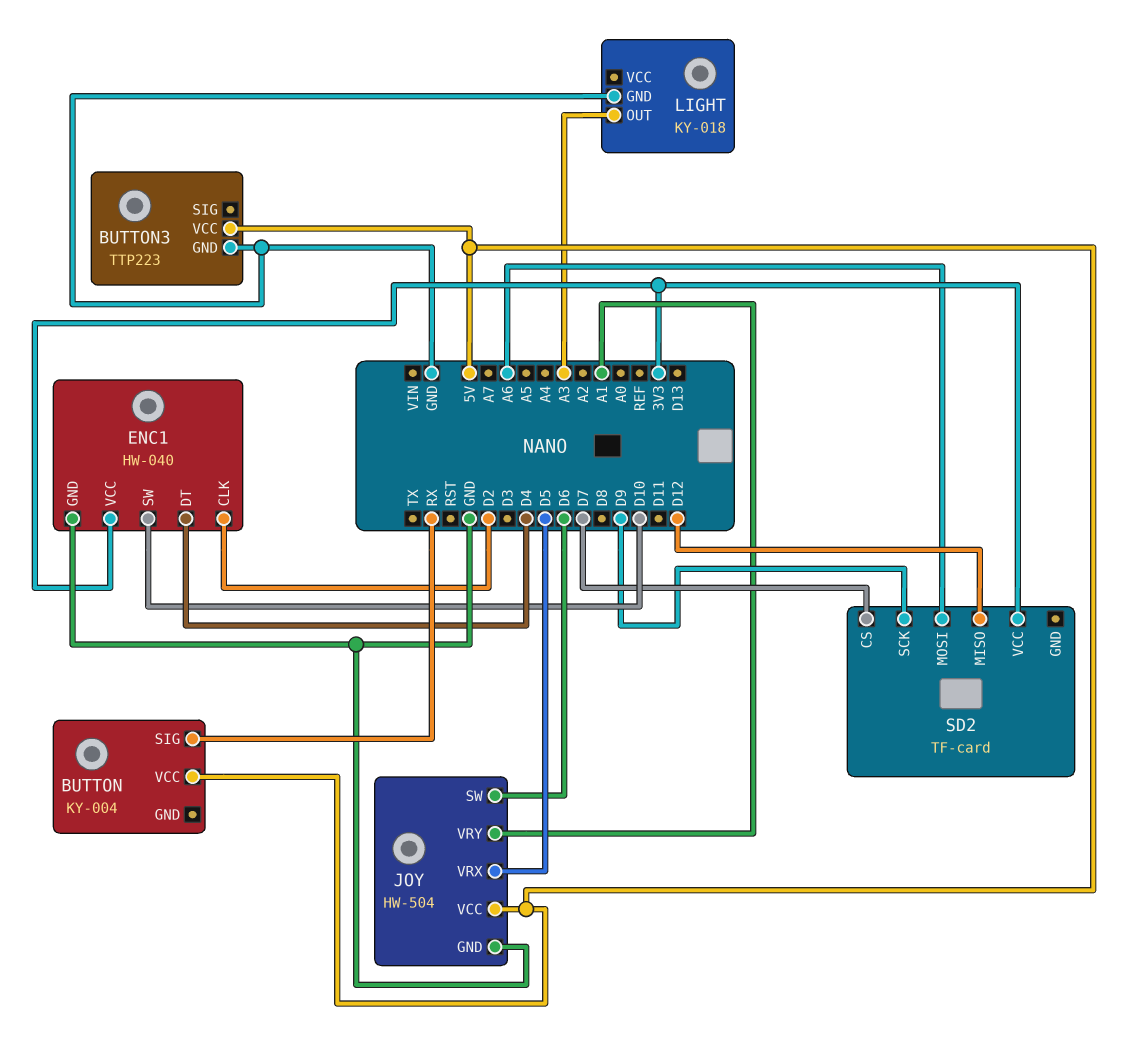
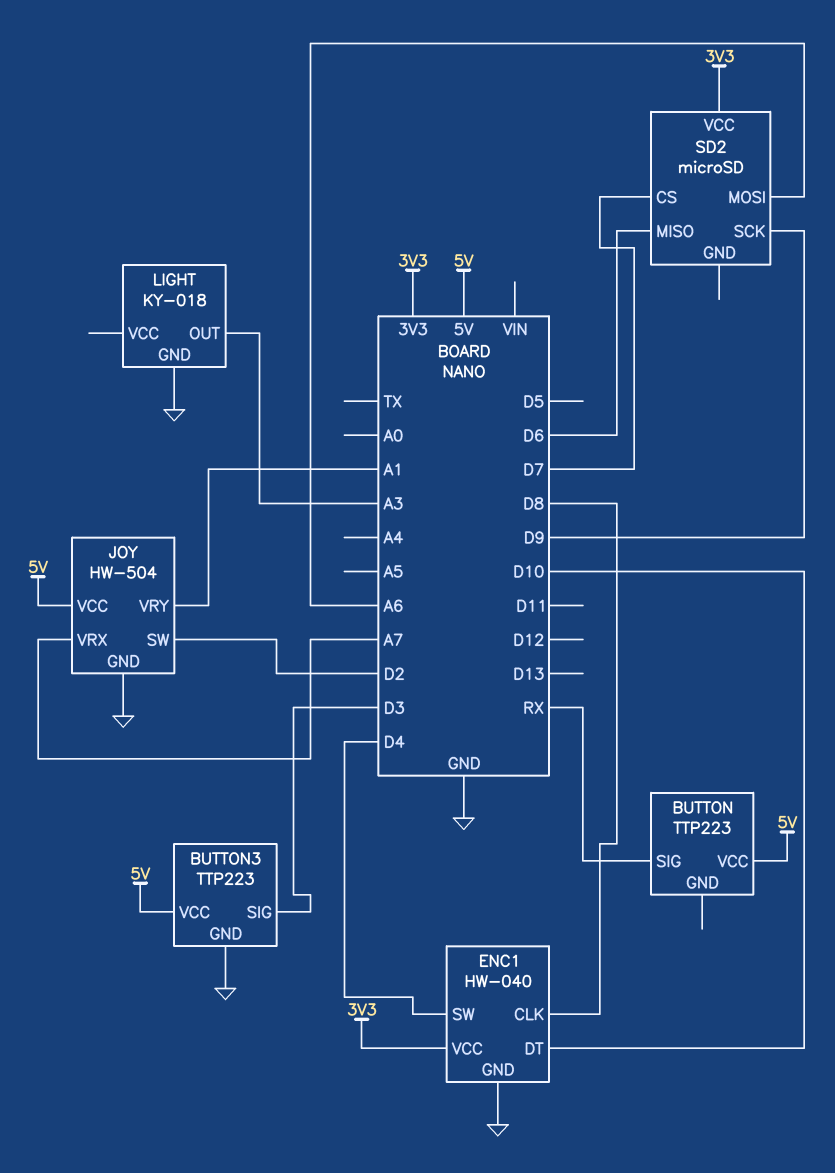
BUTTON: KY-004 -> TTP223
BUTTON3 pin SIG: none -> D3
ENC1 pin CLK: D2 -> D8
ENC1 pin DT: D4 -> D10
ENC1 pin SW: D10 -> D4
JOY pin SW: D6 -> D2
JOY pin VRX: D5 -> A7
SD2: TF-card -> microSD
SD2 pin MISO: D12 -> D6

